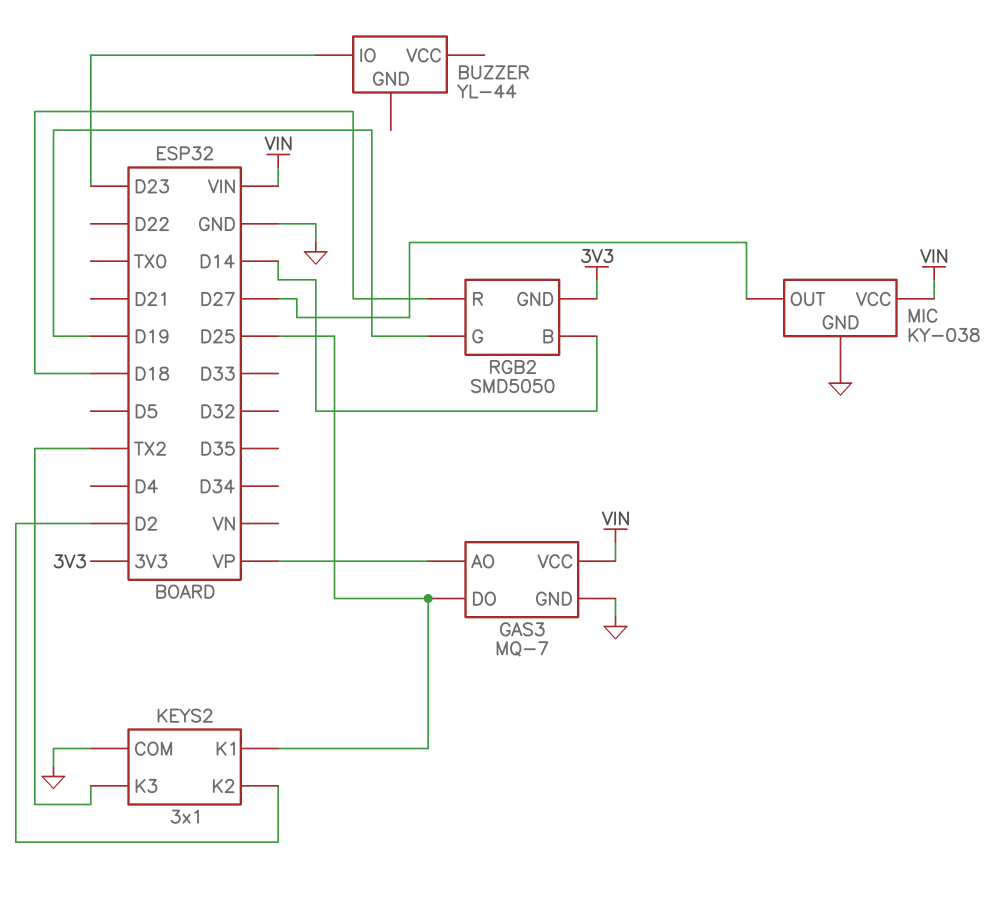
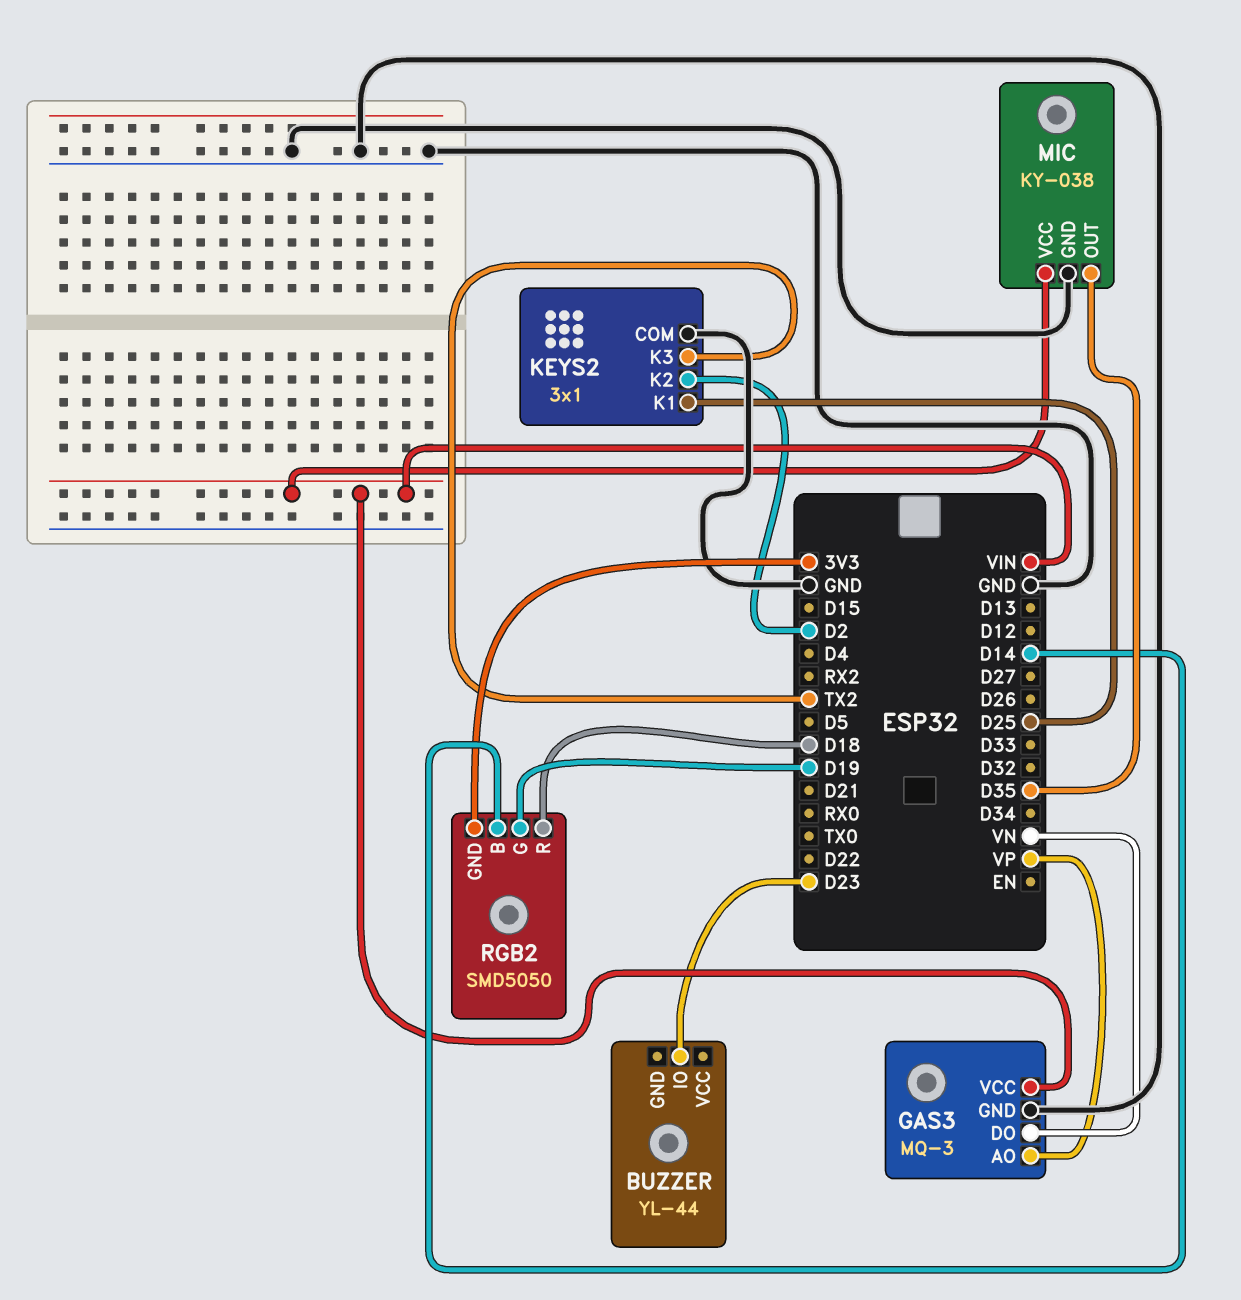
GAS3: MQ-7 -> MQ-3
GAS3 pin DO: D25 -> VN
MIC pin OUT: D27 -> D35

